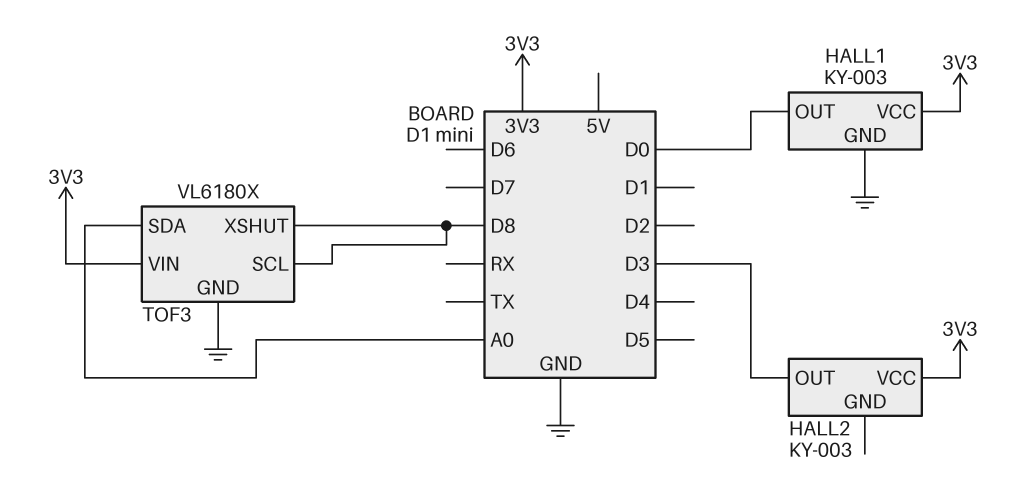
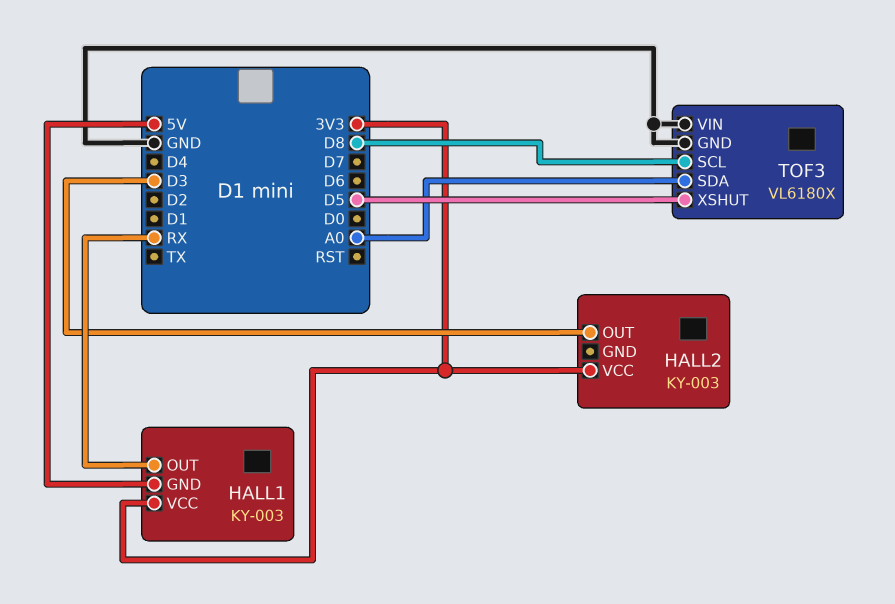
HALL1 pin GND: GND -> 5V
HALL1 pin OUT: D0 -> RX
TOF3 pin VIN: 3V3 -> GND
TOF3 pin XSHUT: D8 -> D5

